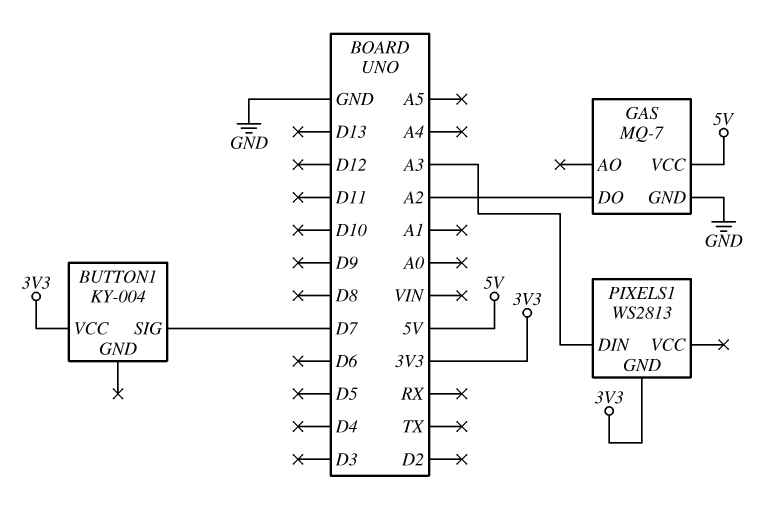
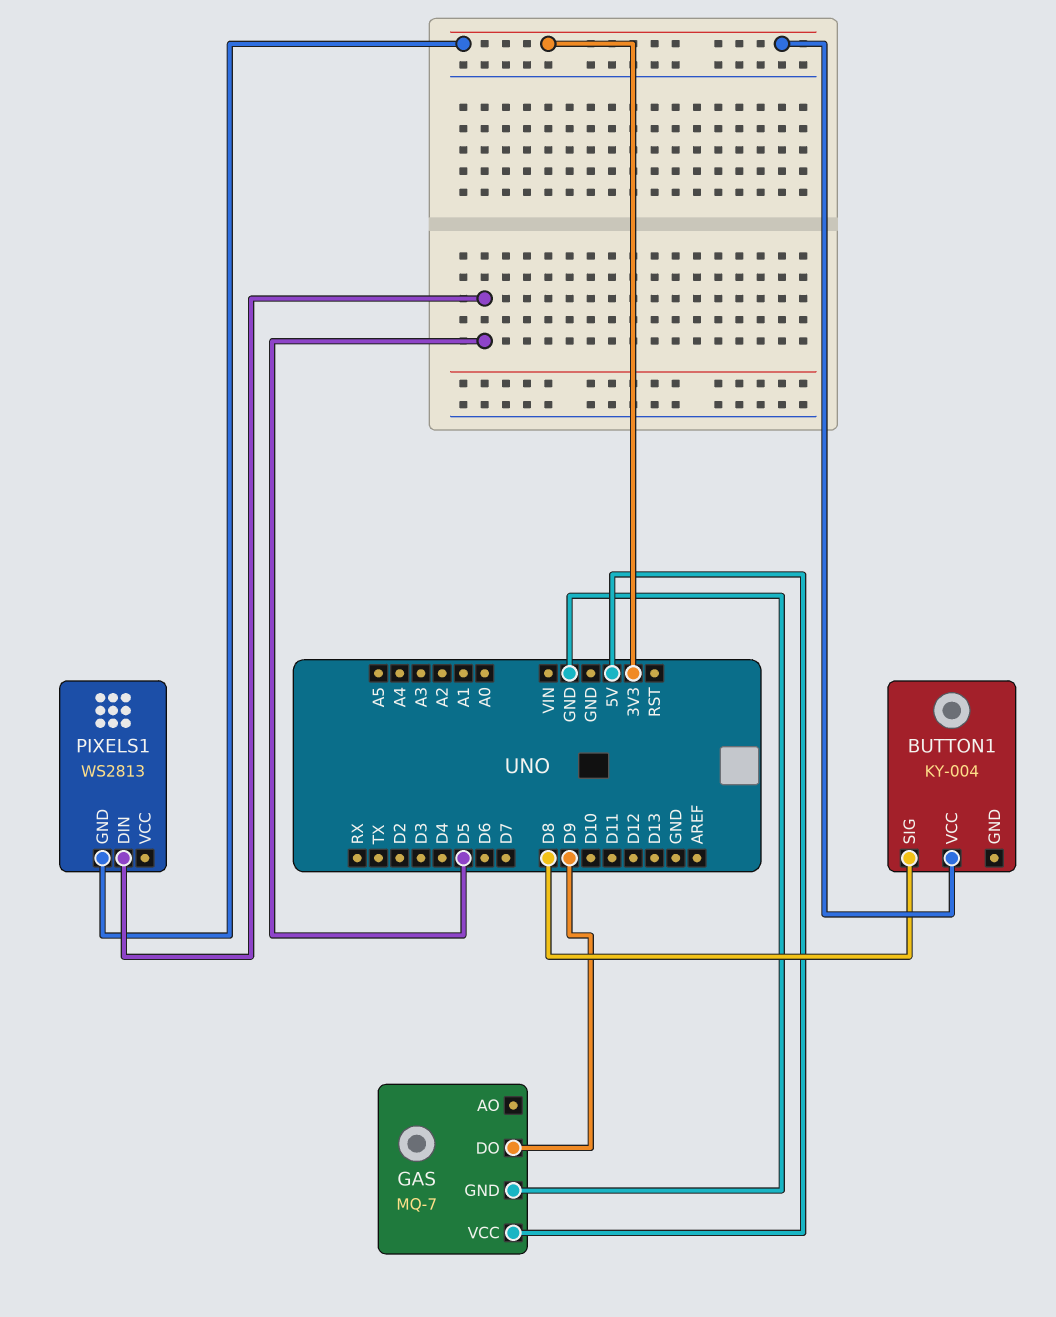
BUTTON1 pin SIG: D7 -> D8
GAS pin DO: A2 -> D9
PIXELS1 pin DIN: A3 -> D5

